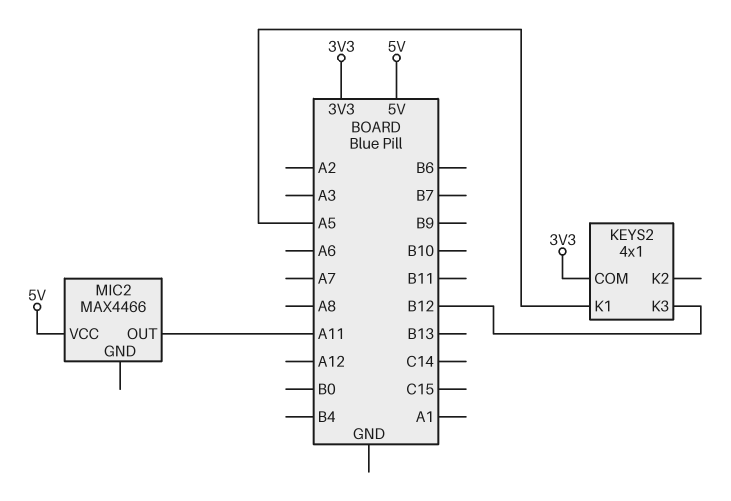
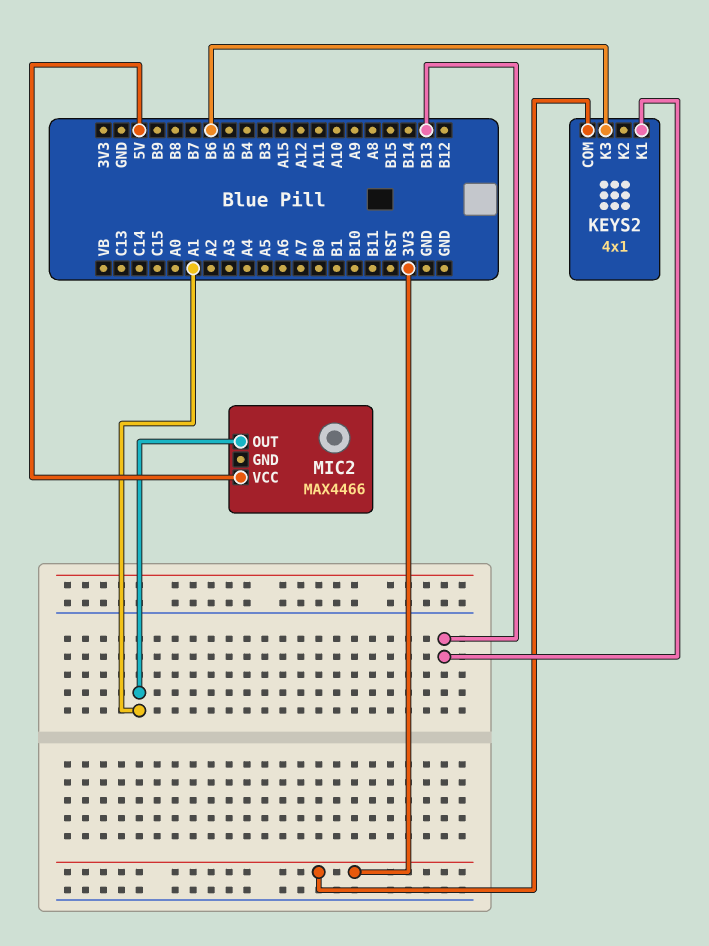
KEYS2 pin K1: A5 -> B13
KEYS2 pin K3: B12 -> B6
MIC2 pin OUT: A11 -> A1

